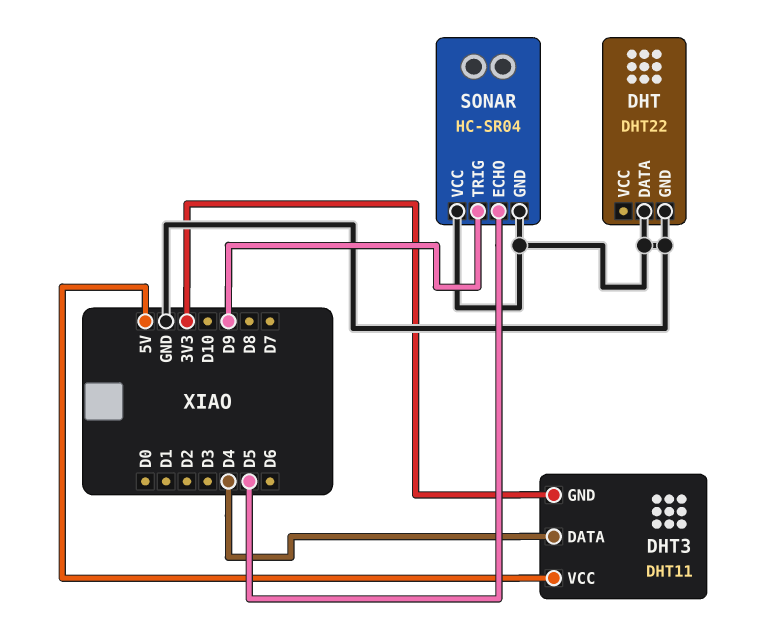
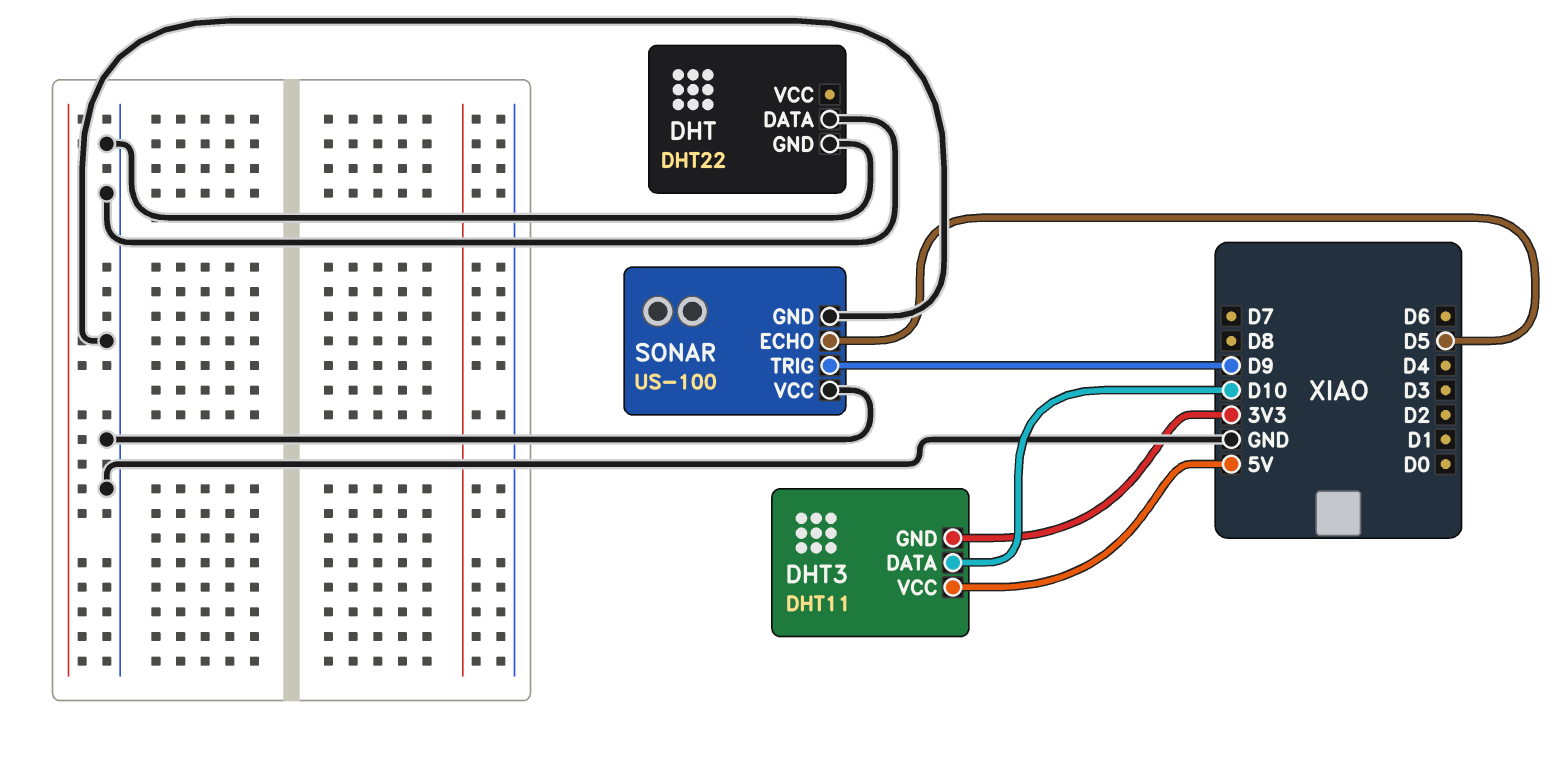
DHT3 pin DATA: D4 -> D10
SONAR: HC-SR04 -> US-100

